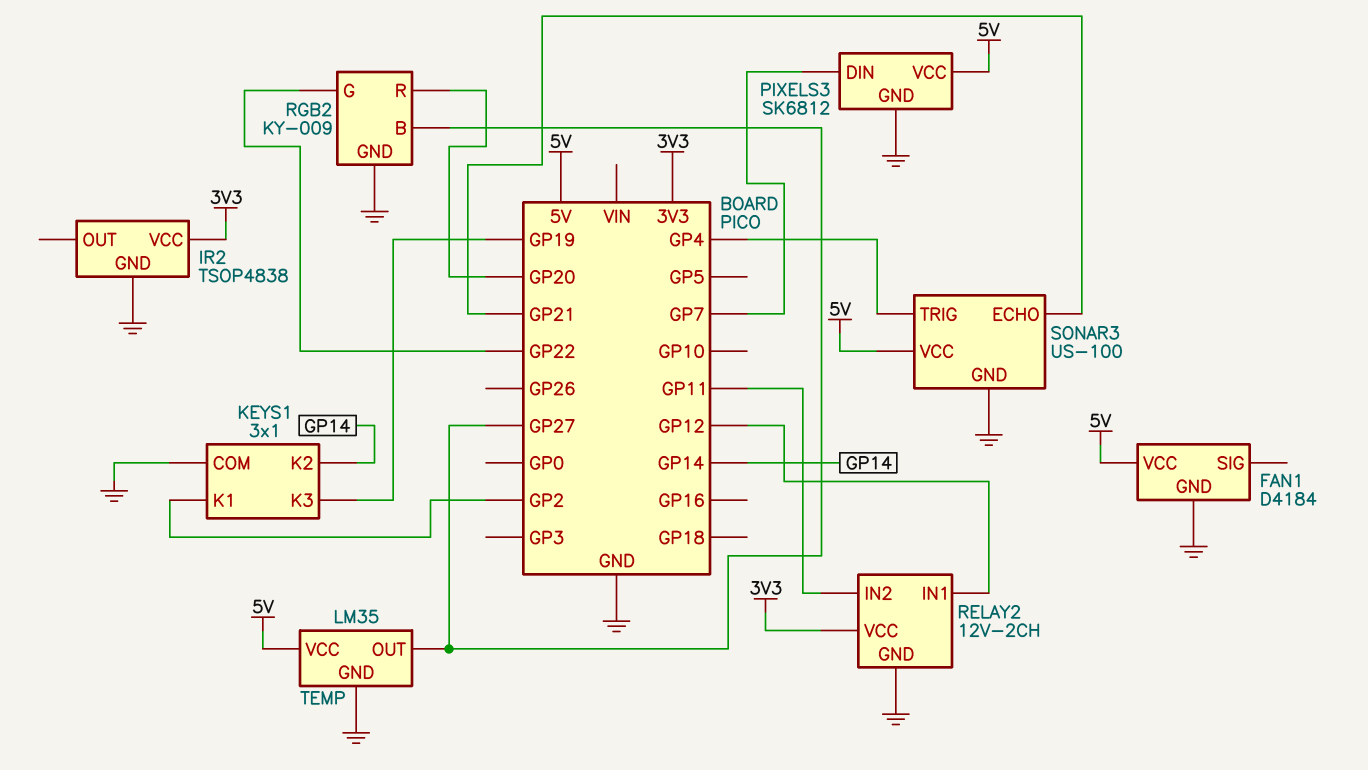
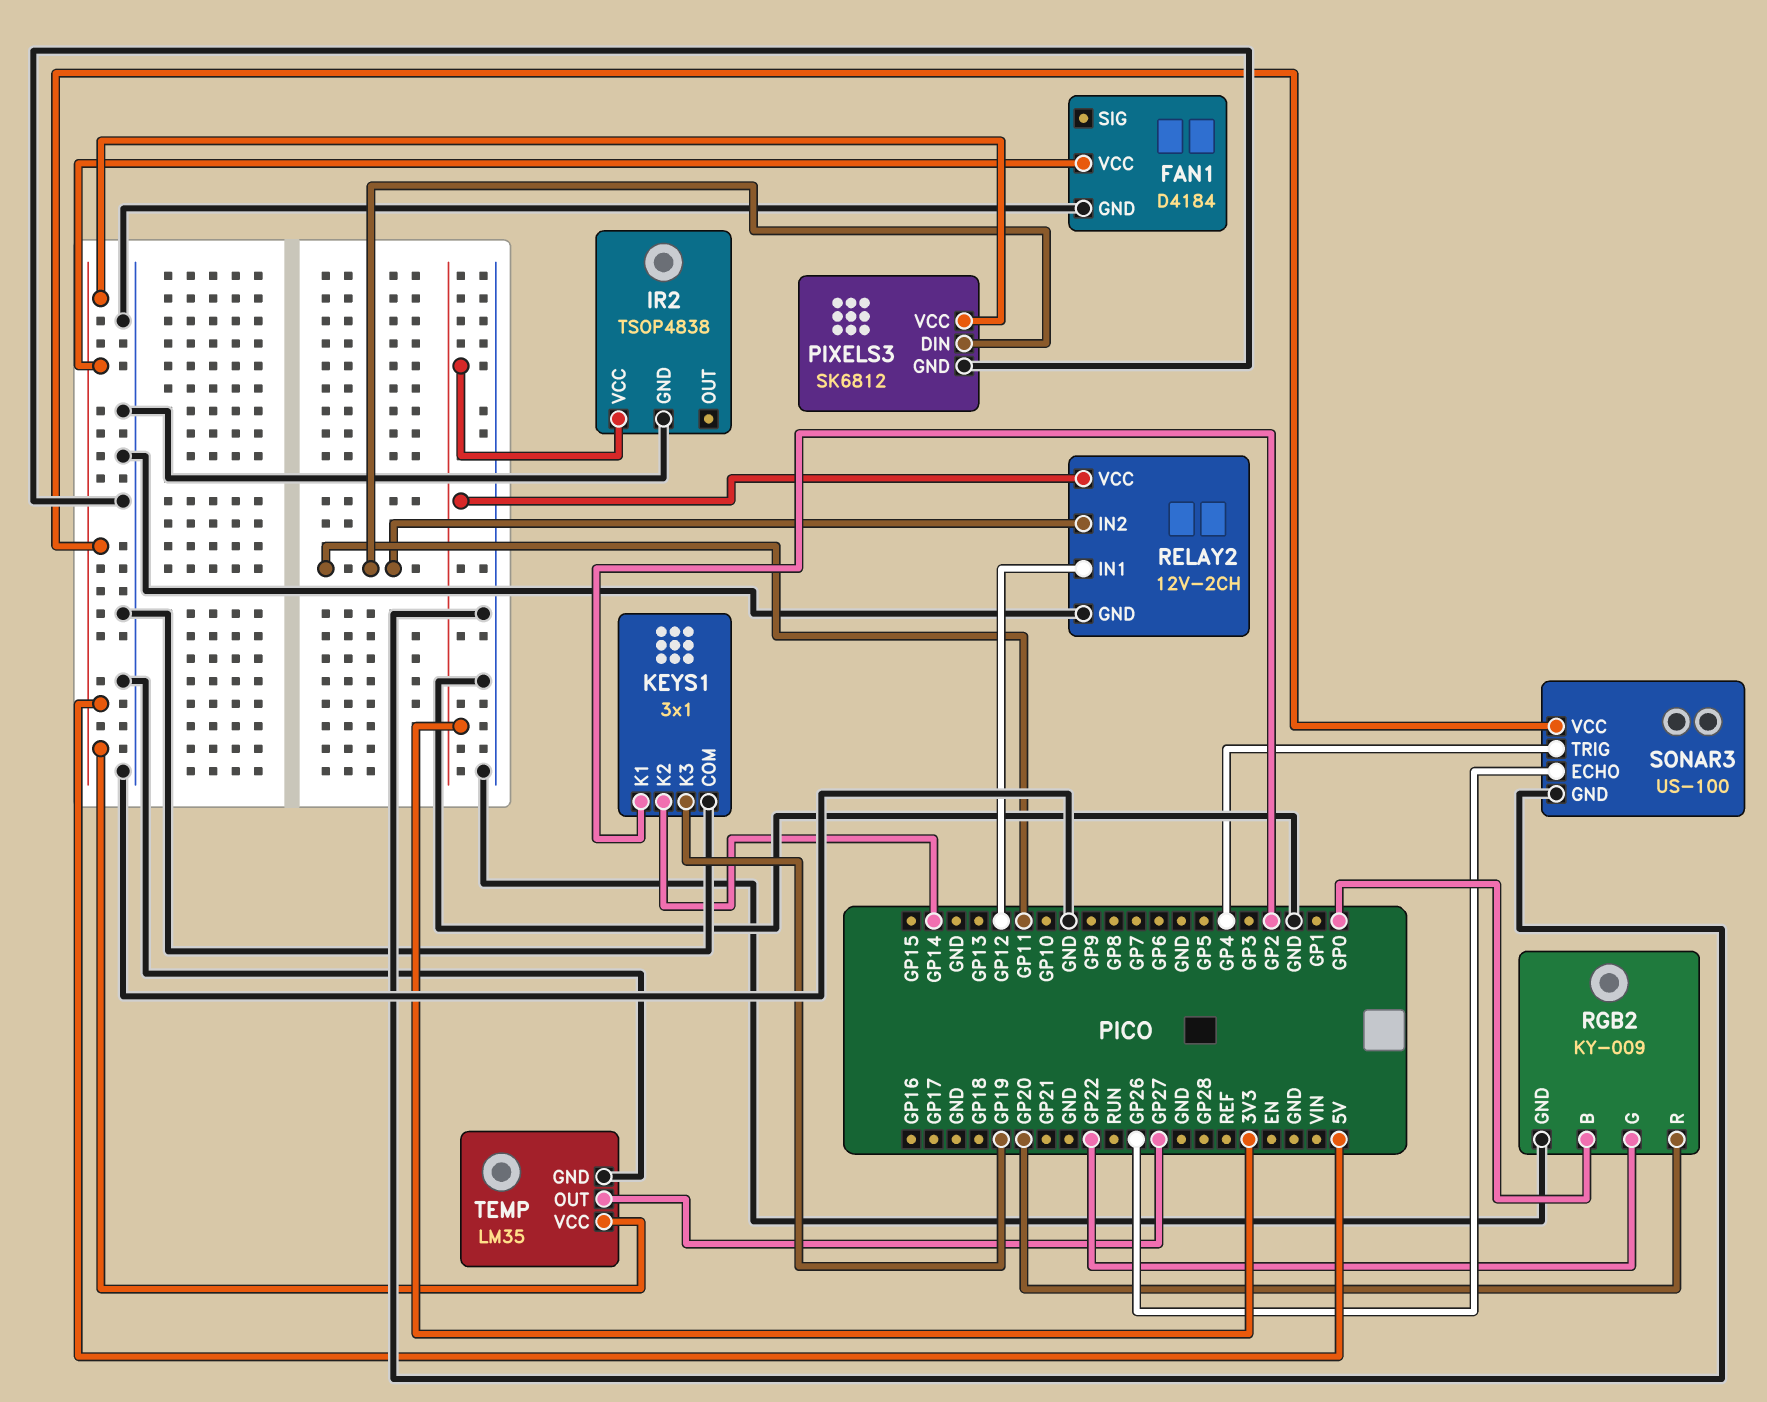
PIXELS3 pin DIN: GP7 -> GP11
RGB2 pin B: GP27 -> GP0
SONAR3 pin ECHO: GP21 -> GP26

